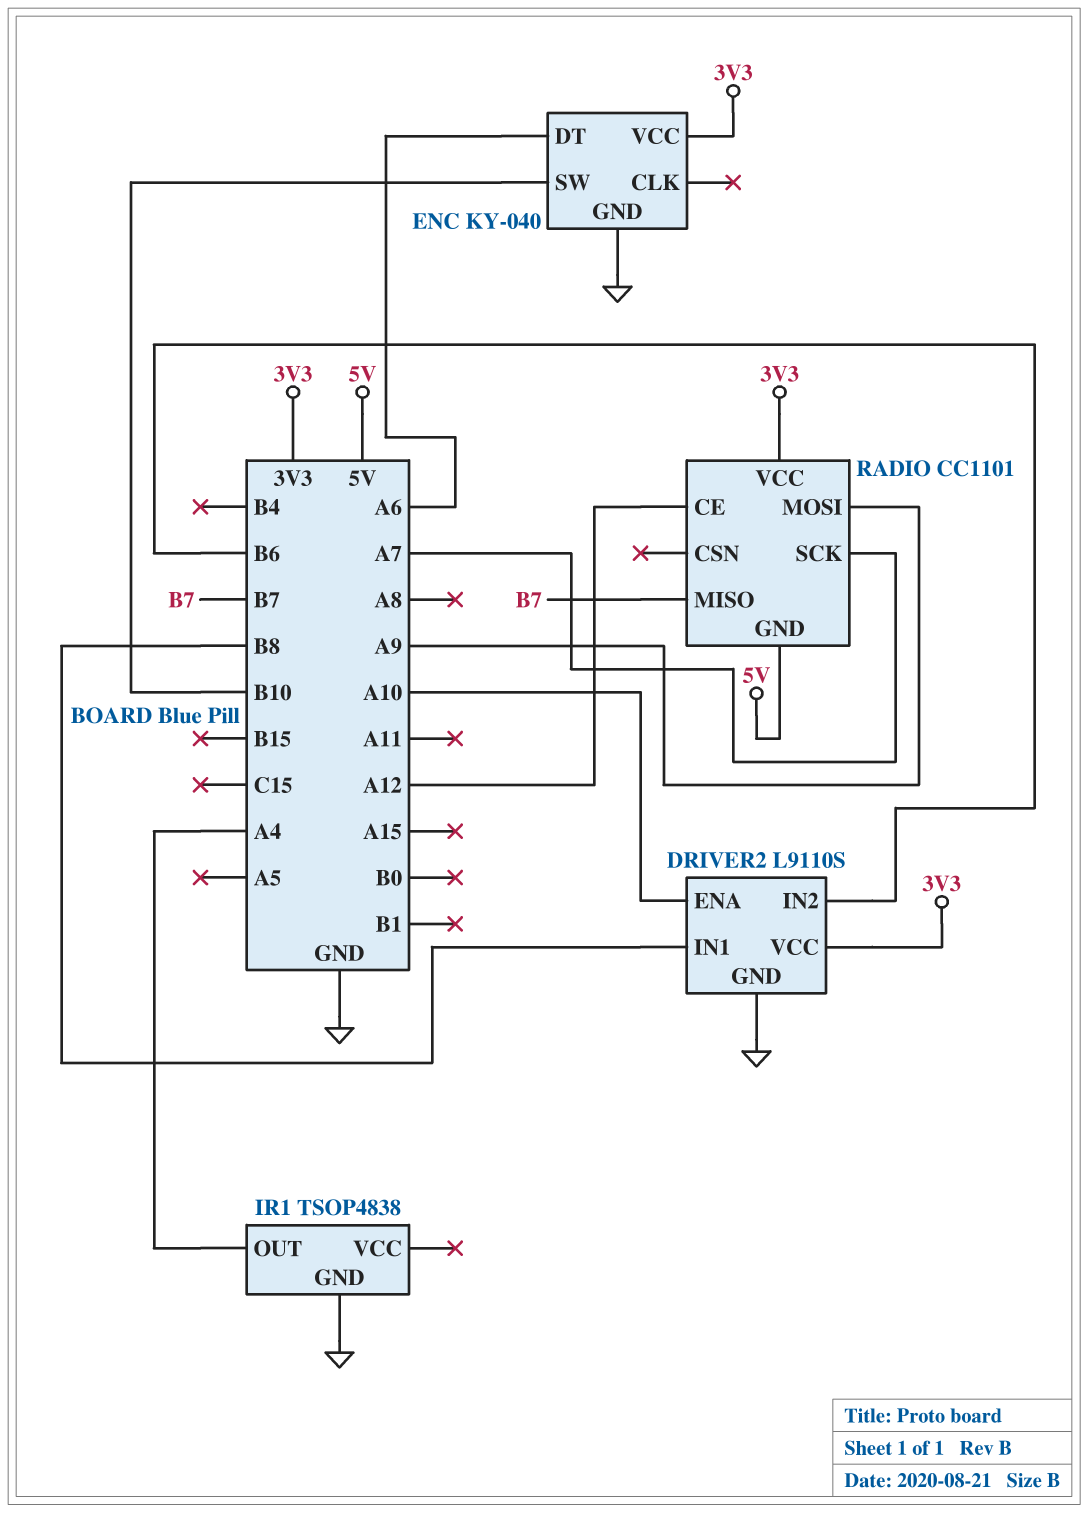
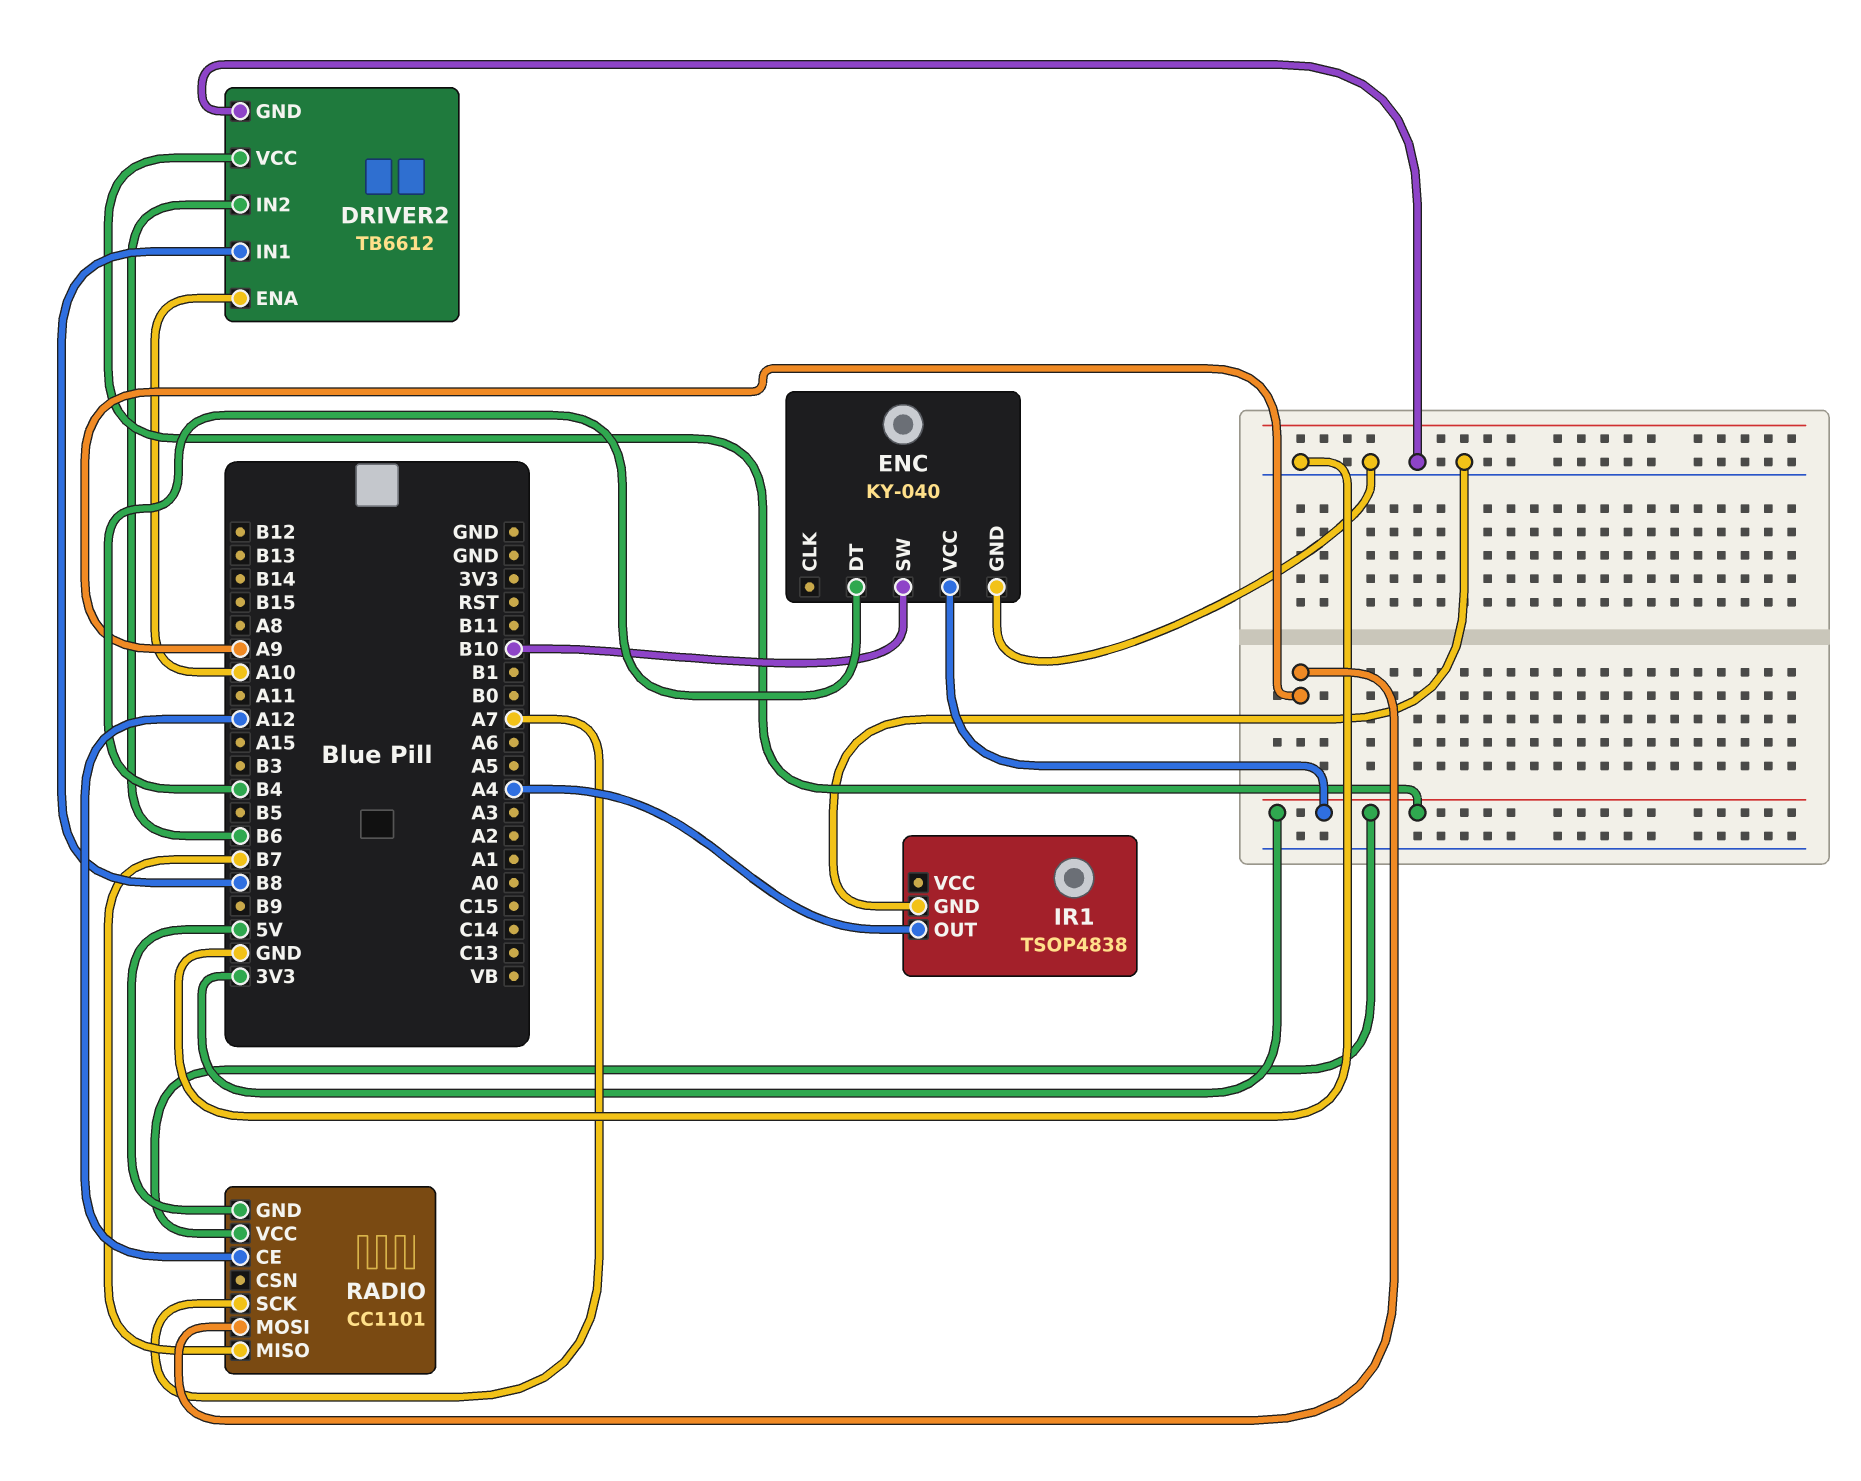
DRIVER2: L9110S -> TB6612
ENC pin DT: A6 -> B4

